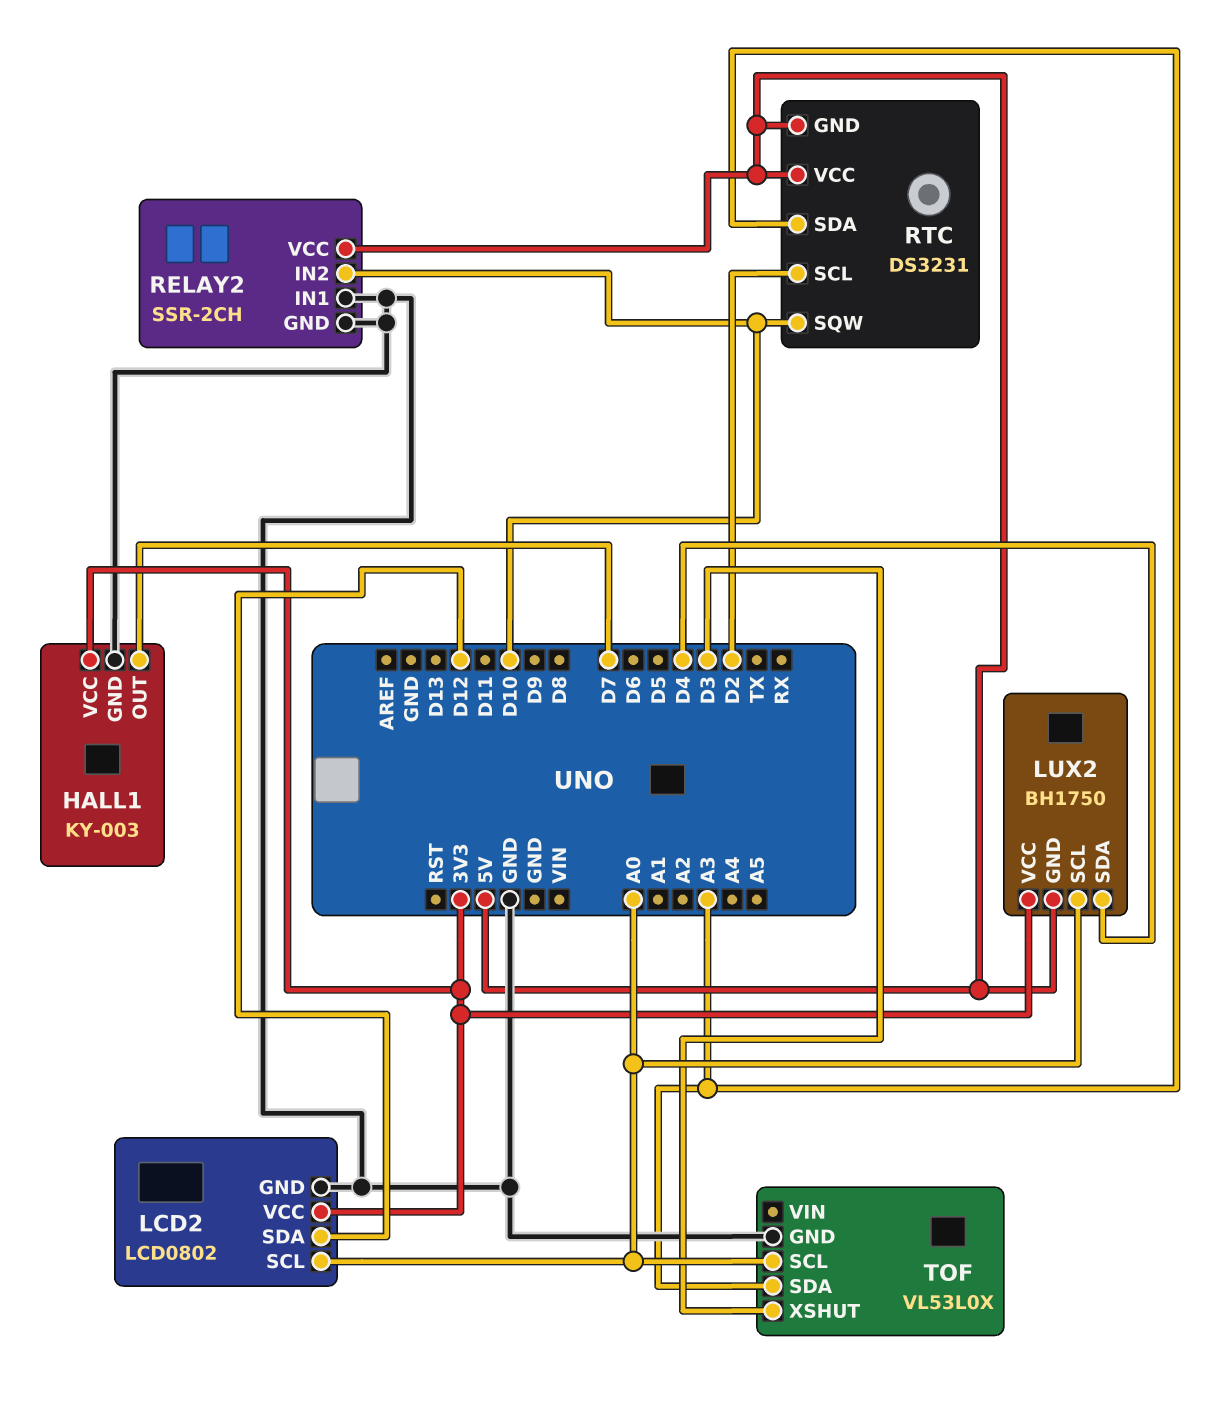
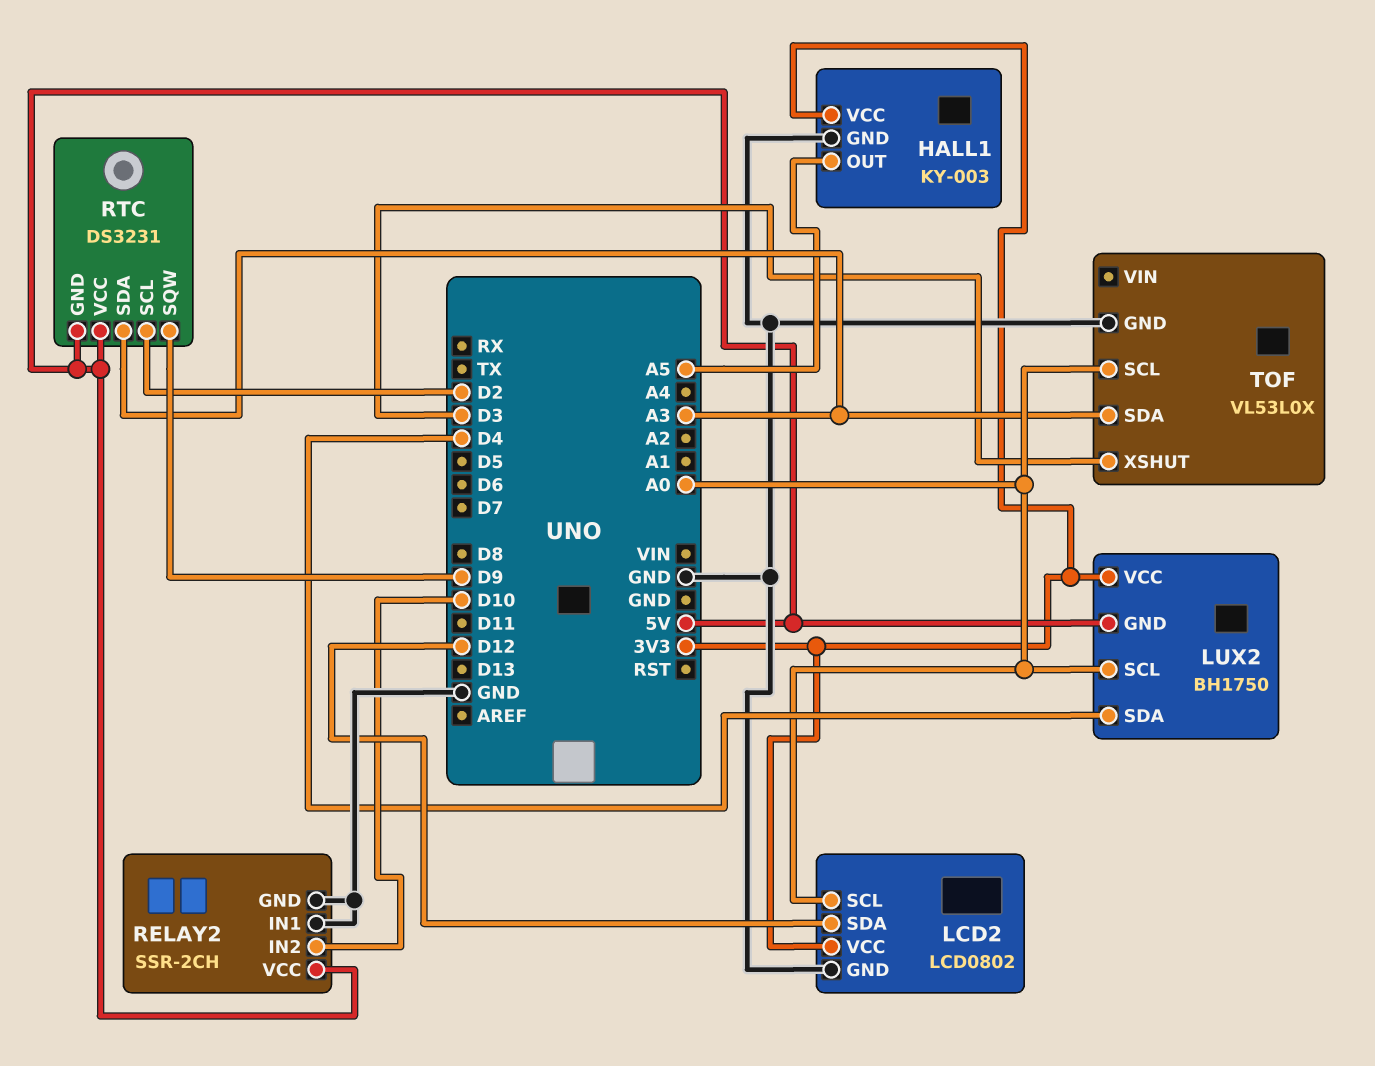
HALL1 pin OUT: D7 -> A5
RTC pin SQW: D10 -> D9

